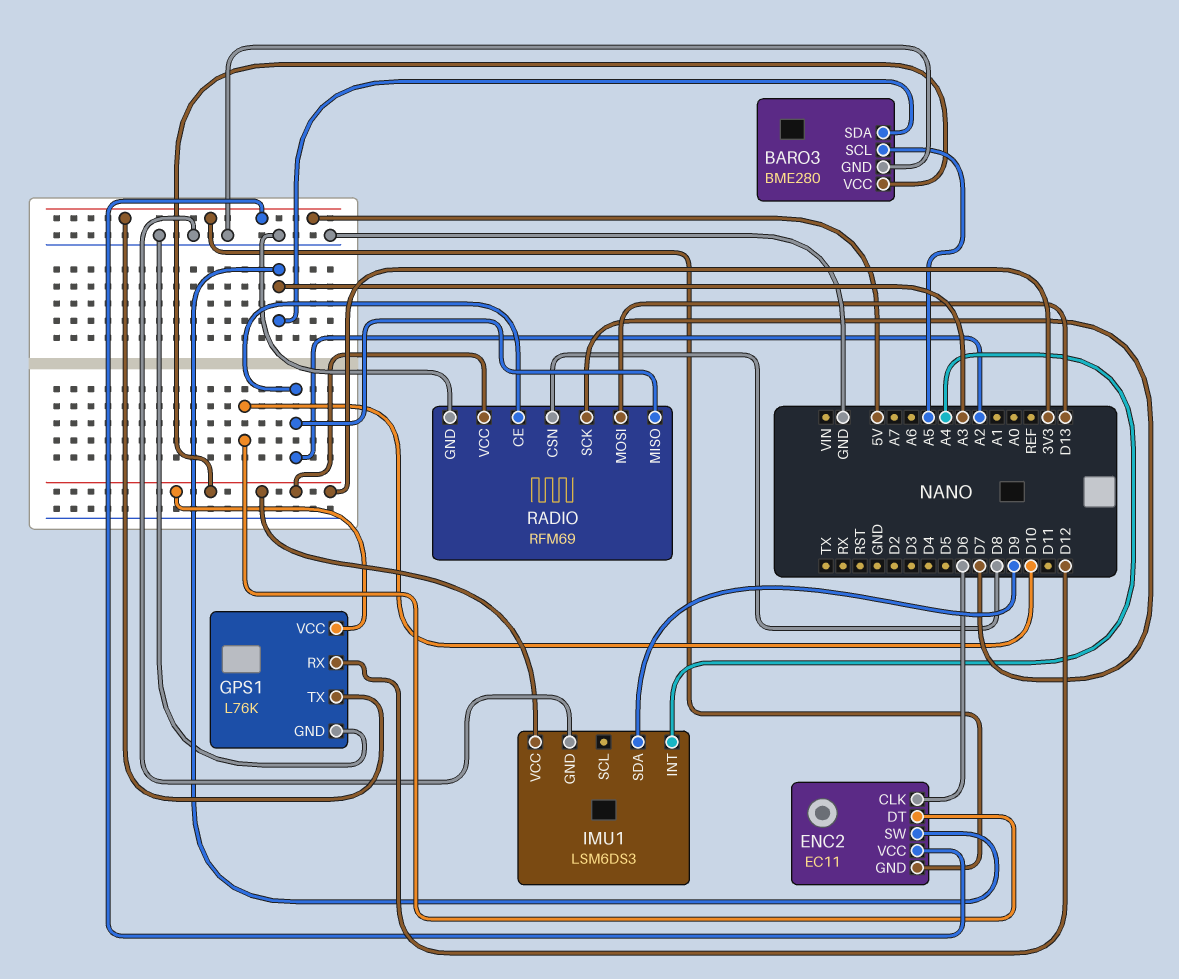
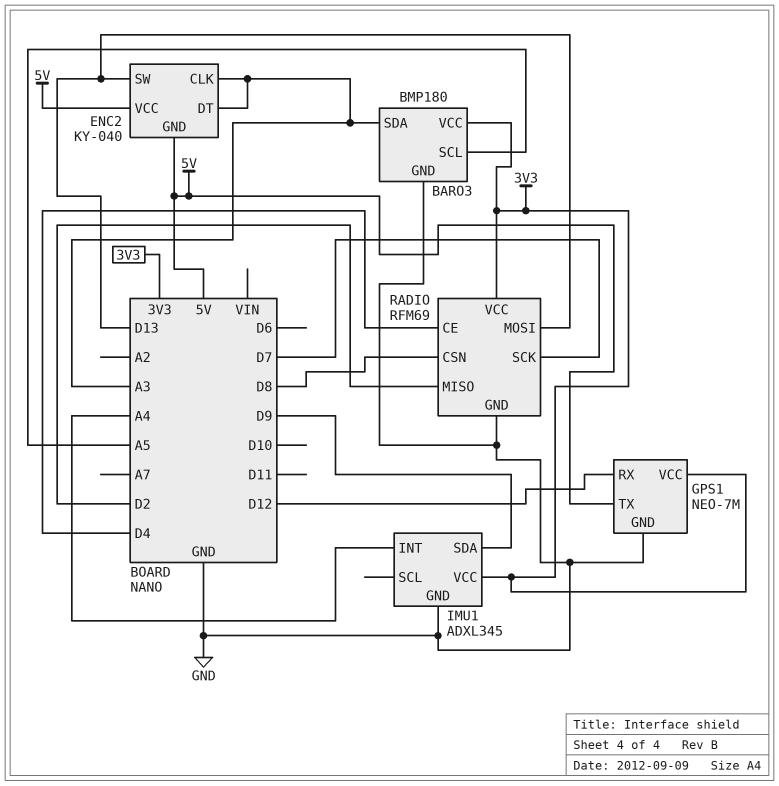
BARO3: BME280 -> BMP180
ENC2: EC11 -> KY-040
ENC2 pin CLK: D6 -> A3
ENC2 pin DT: D10 -> A3
ENC2 pin SW: A3 -> D13
GPS1: L76K -> NEO-7M
IMU1: LSM6DS3 -> ADXL345
RADIO pin CE: A2 -> D4
RADIO pin MISO: A2 -> D2

